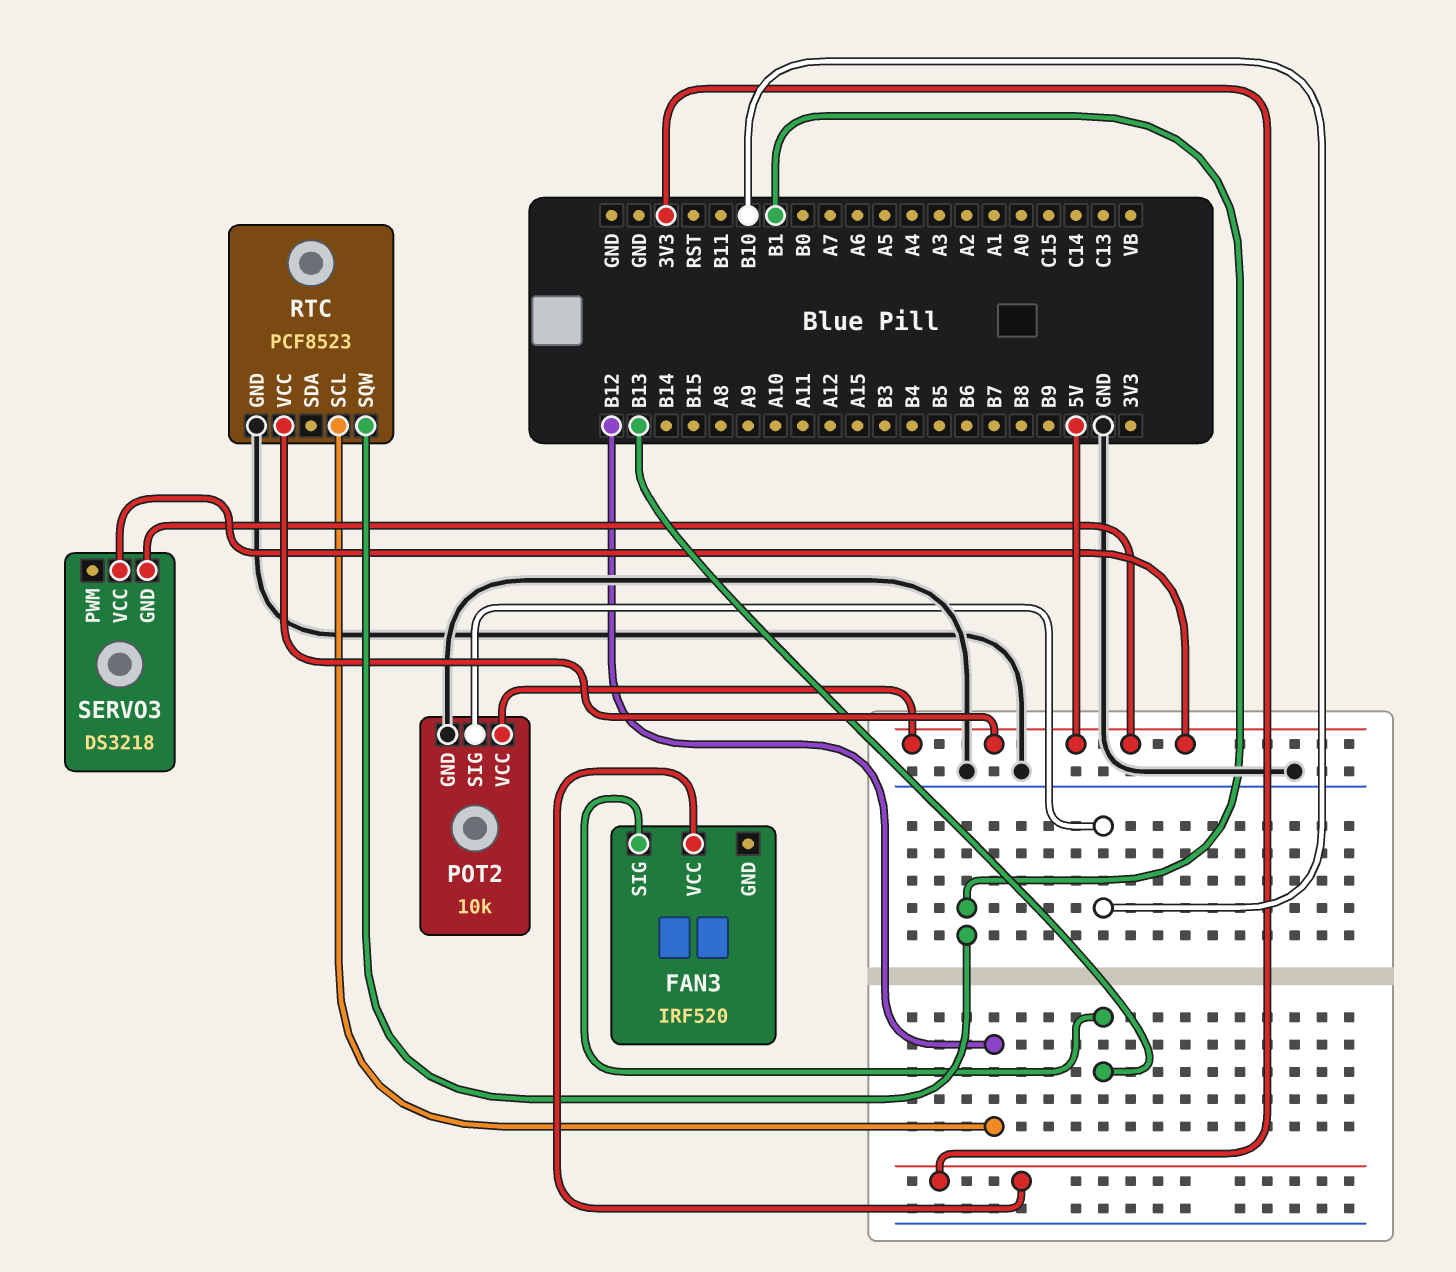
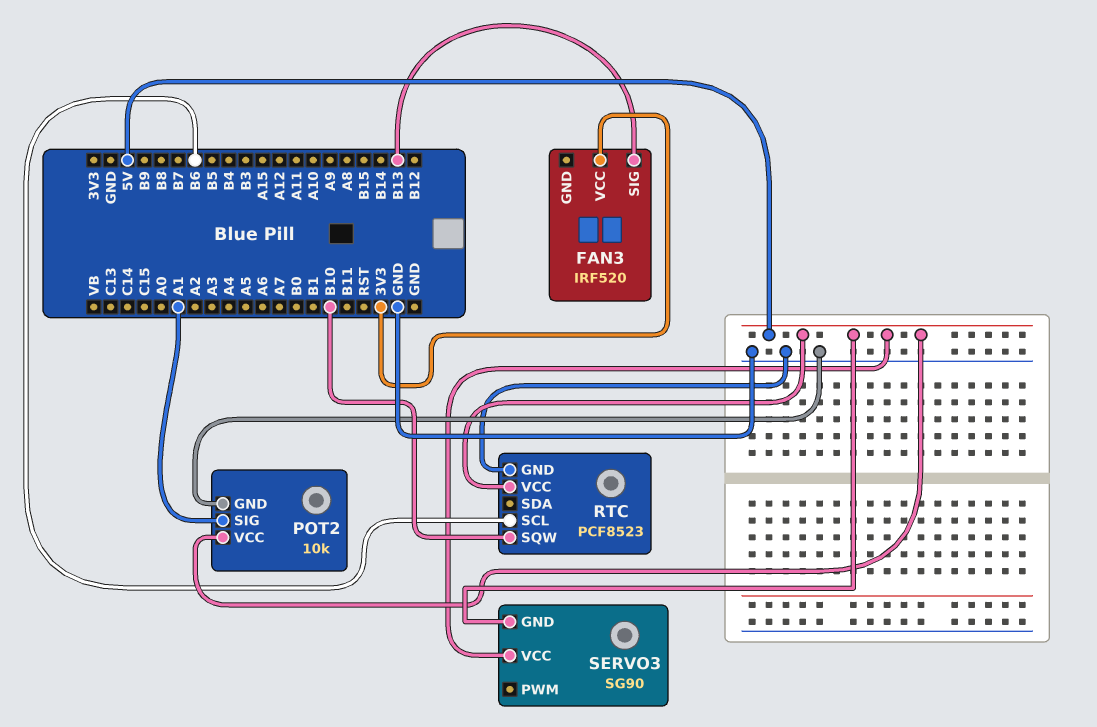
POT2 pin SIG: B10 -> A1
RTC pin SCL: B12 -> B6
RTC pin SQW: B1 -> B10
SERVO3: DS3218 -> SG90

